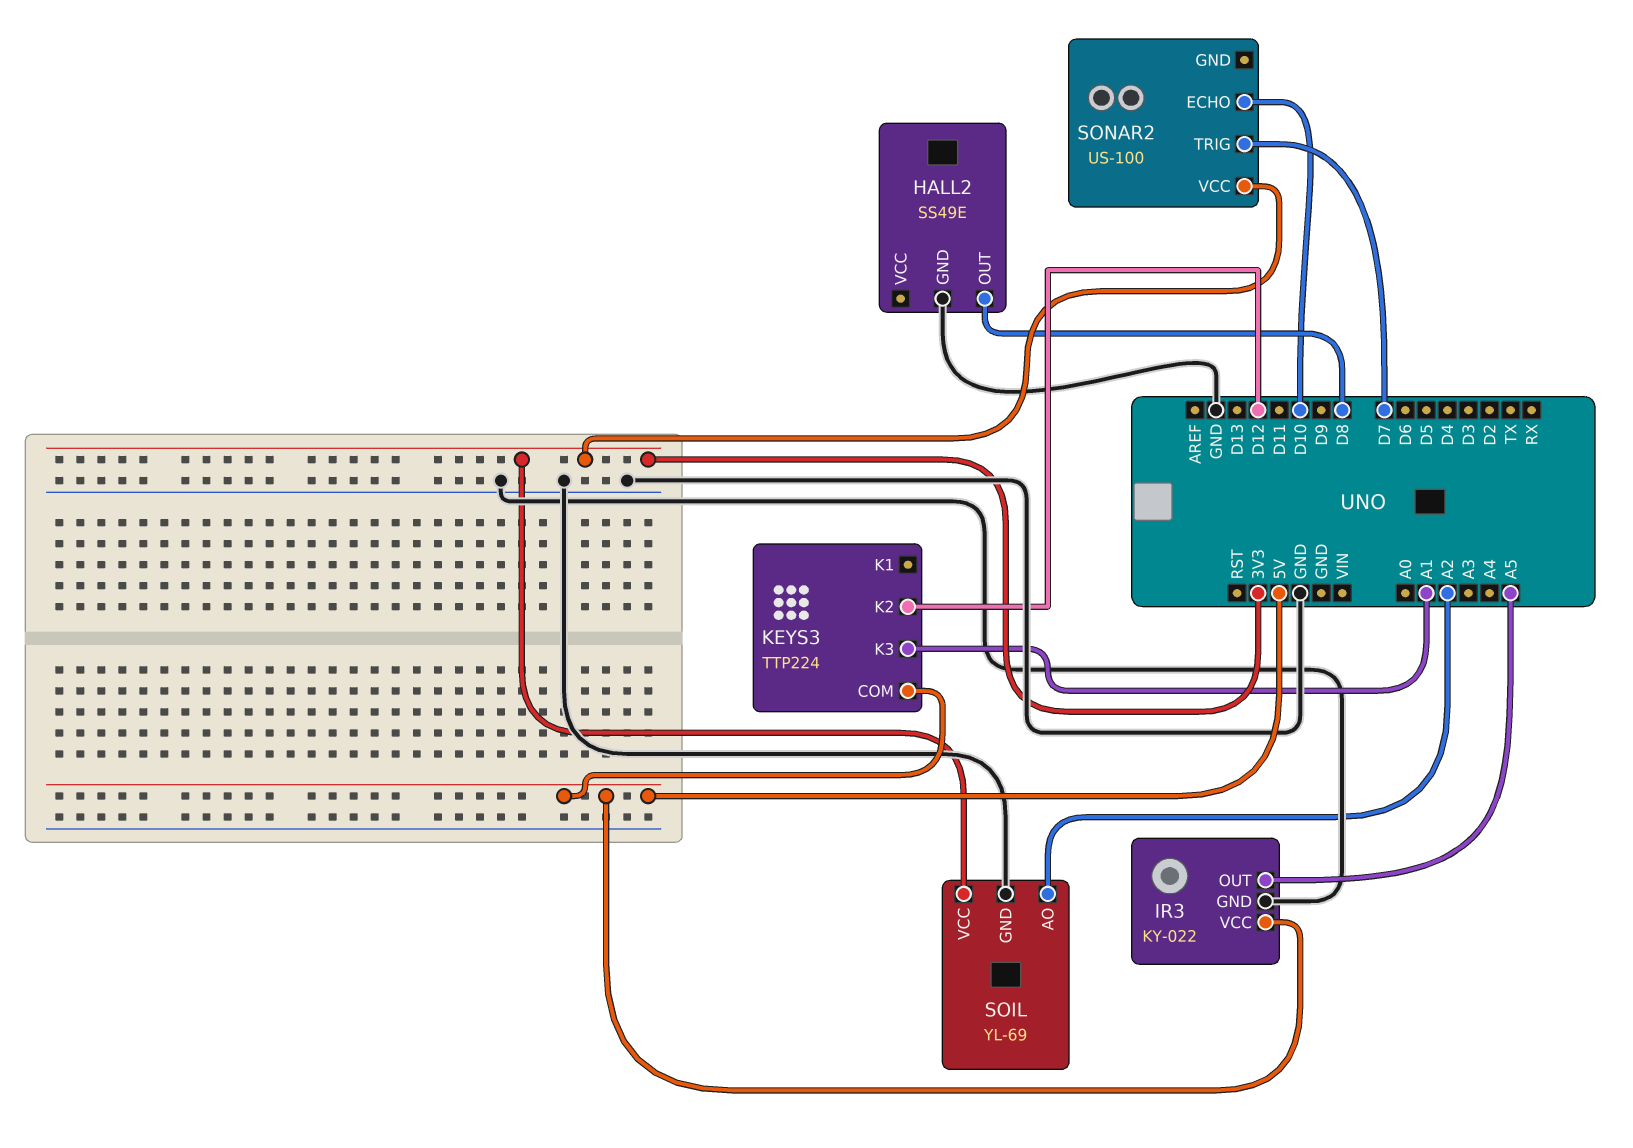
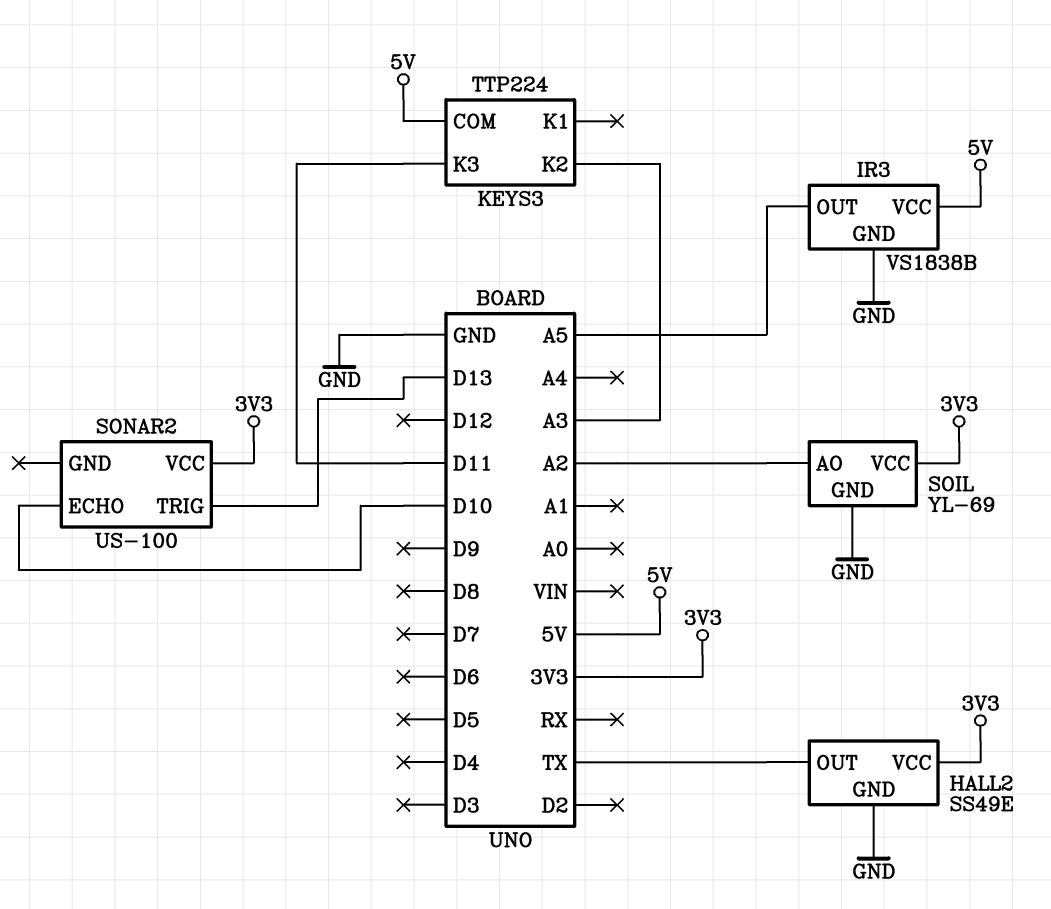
HALL2 pin OUT: D8 -> TX
HALL2 pin VCC: none -> 3V3
IR3: KY-022 -> VS1838B
KEYS3 pin K2: D12 -> A3
KEYS3 pin K3: A1 -> D11
SONAR2 pin TRIG: D7 -> D13

